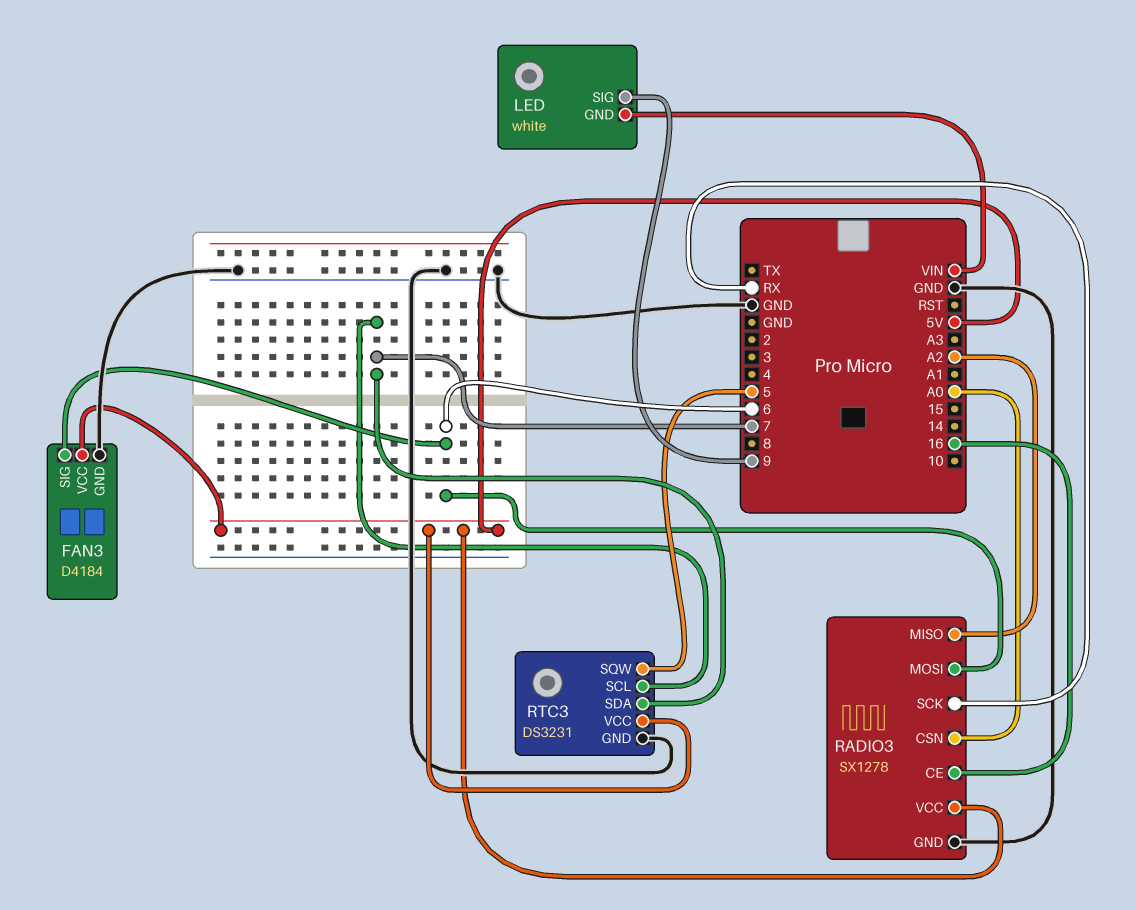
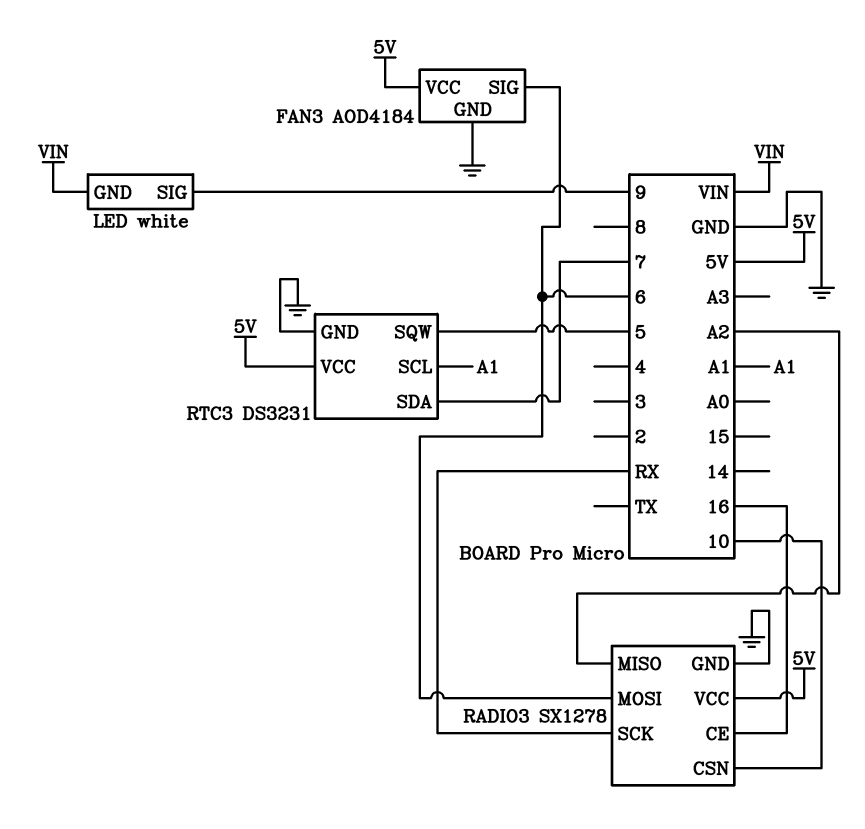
FAN3: D4184 -> AOD4184
RADIO3 pin CSN: A0 -> 10
RTC3 pin SCL: 7 -> A1

